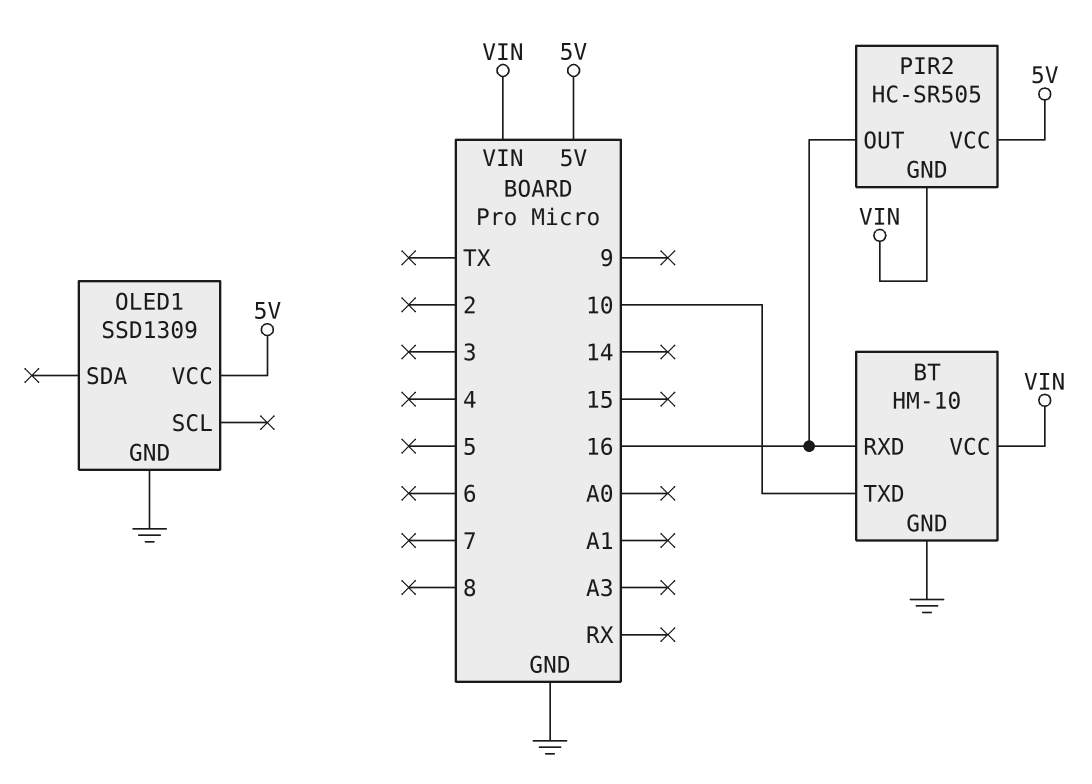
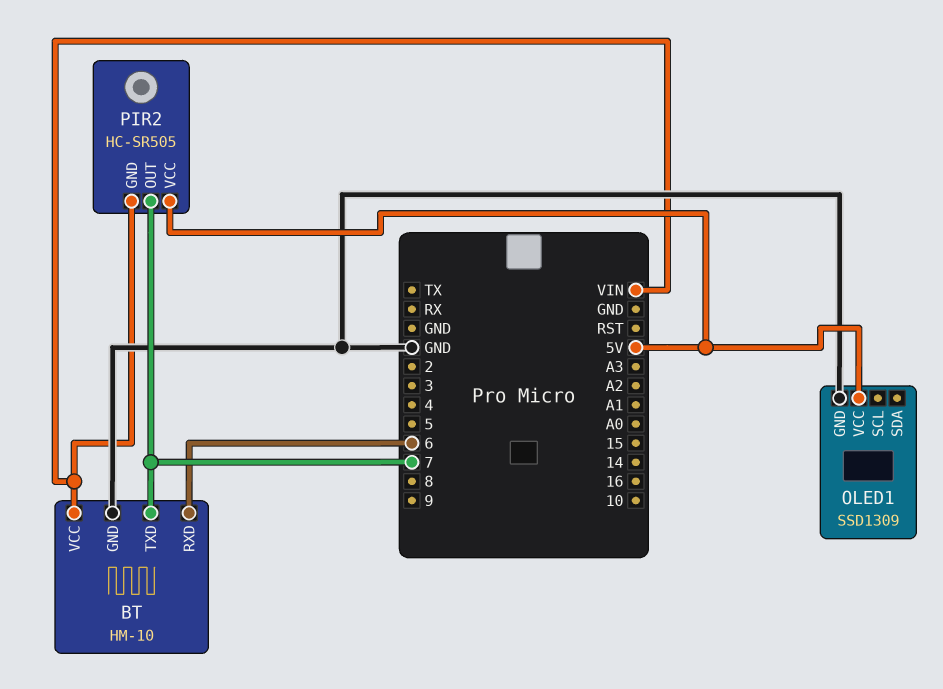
BT pin RXD: 16 -> 6
BT pin TXD: 10 -> 7
PIR2 pin OUT: 16 -> 7

